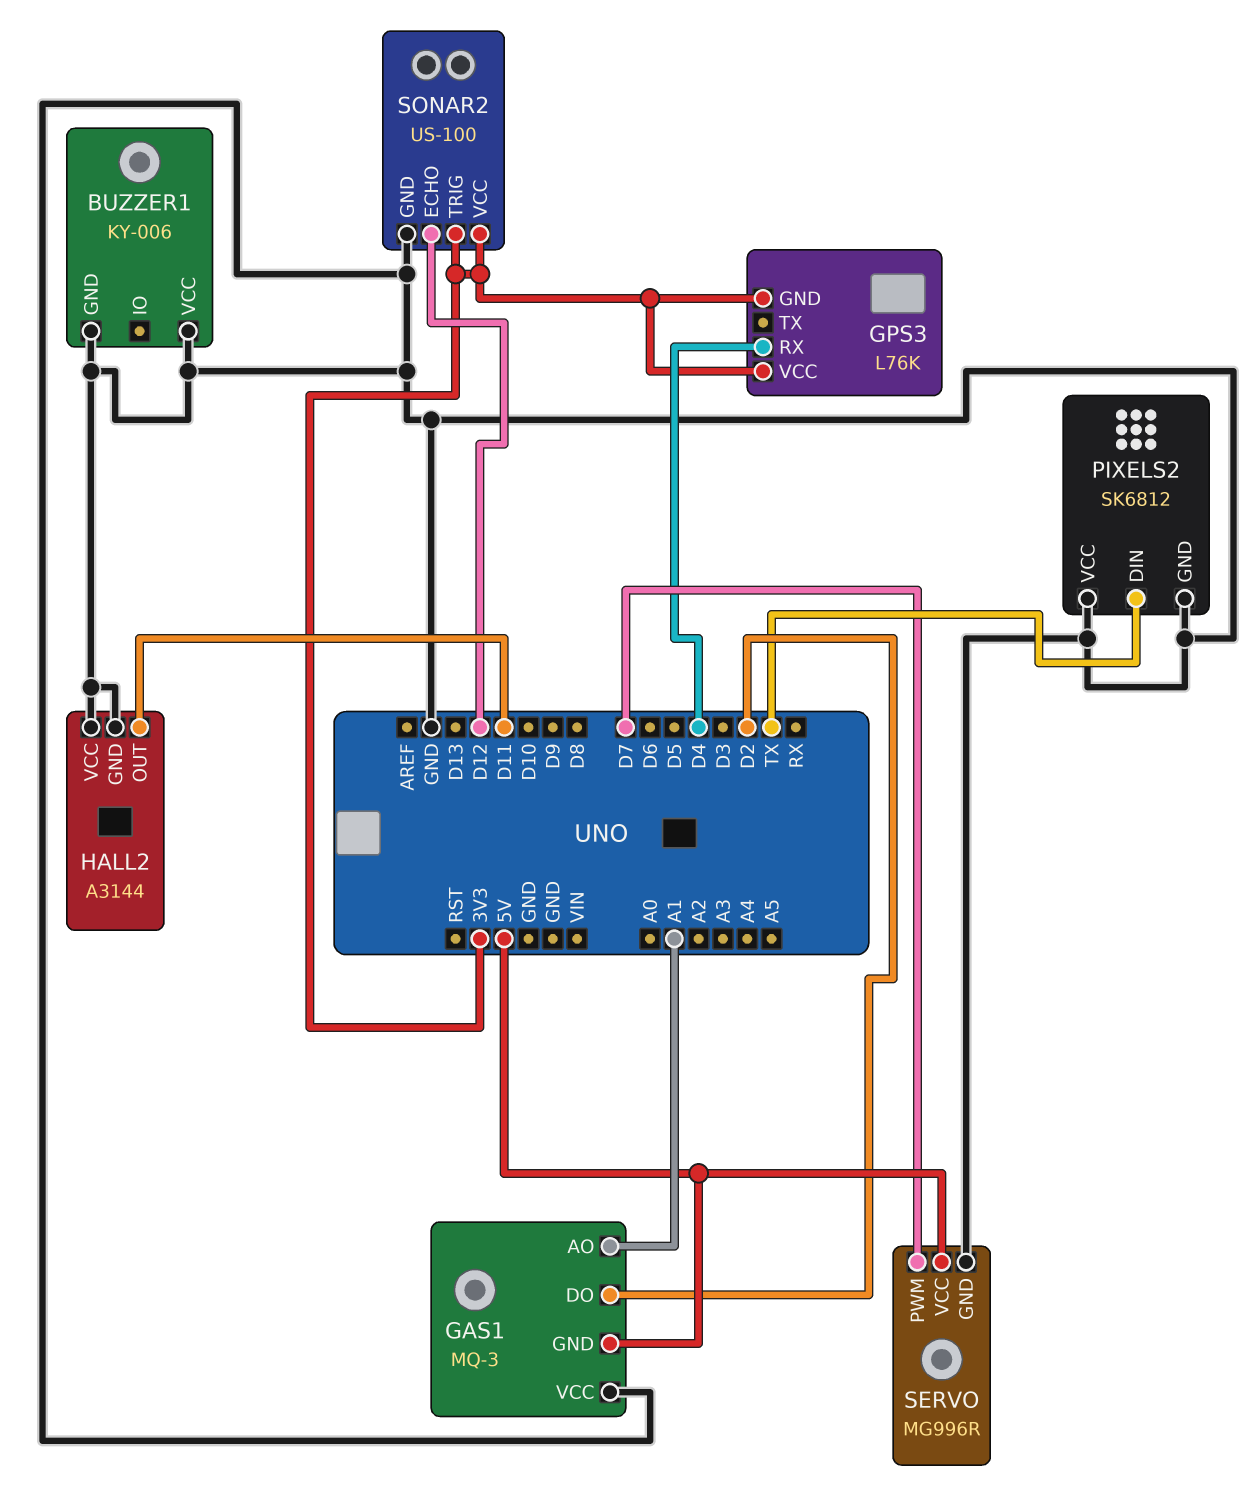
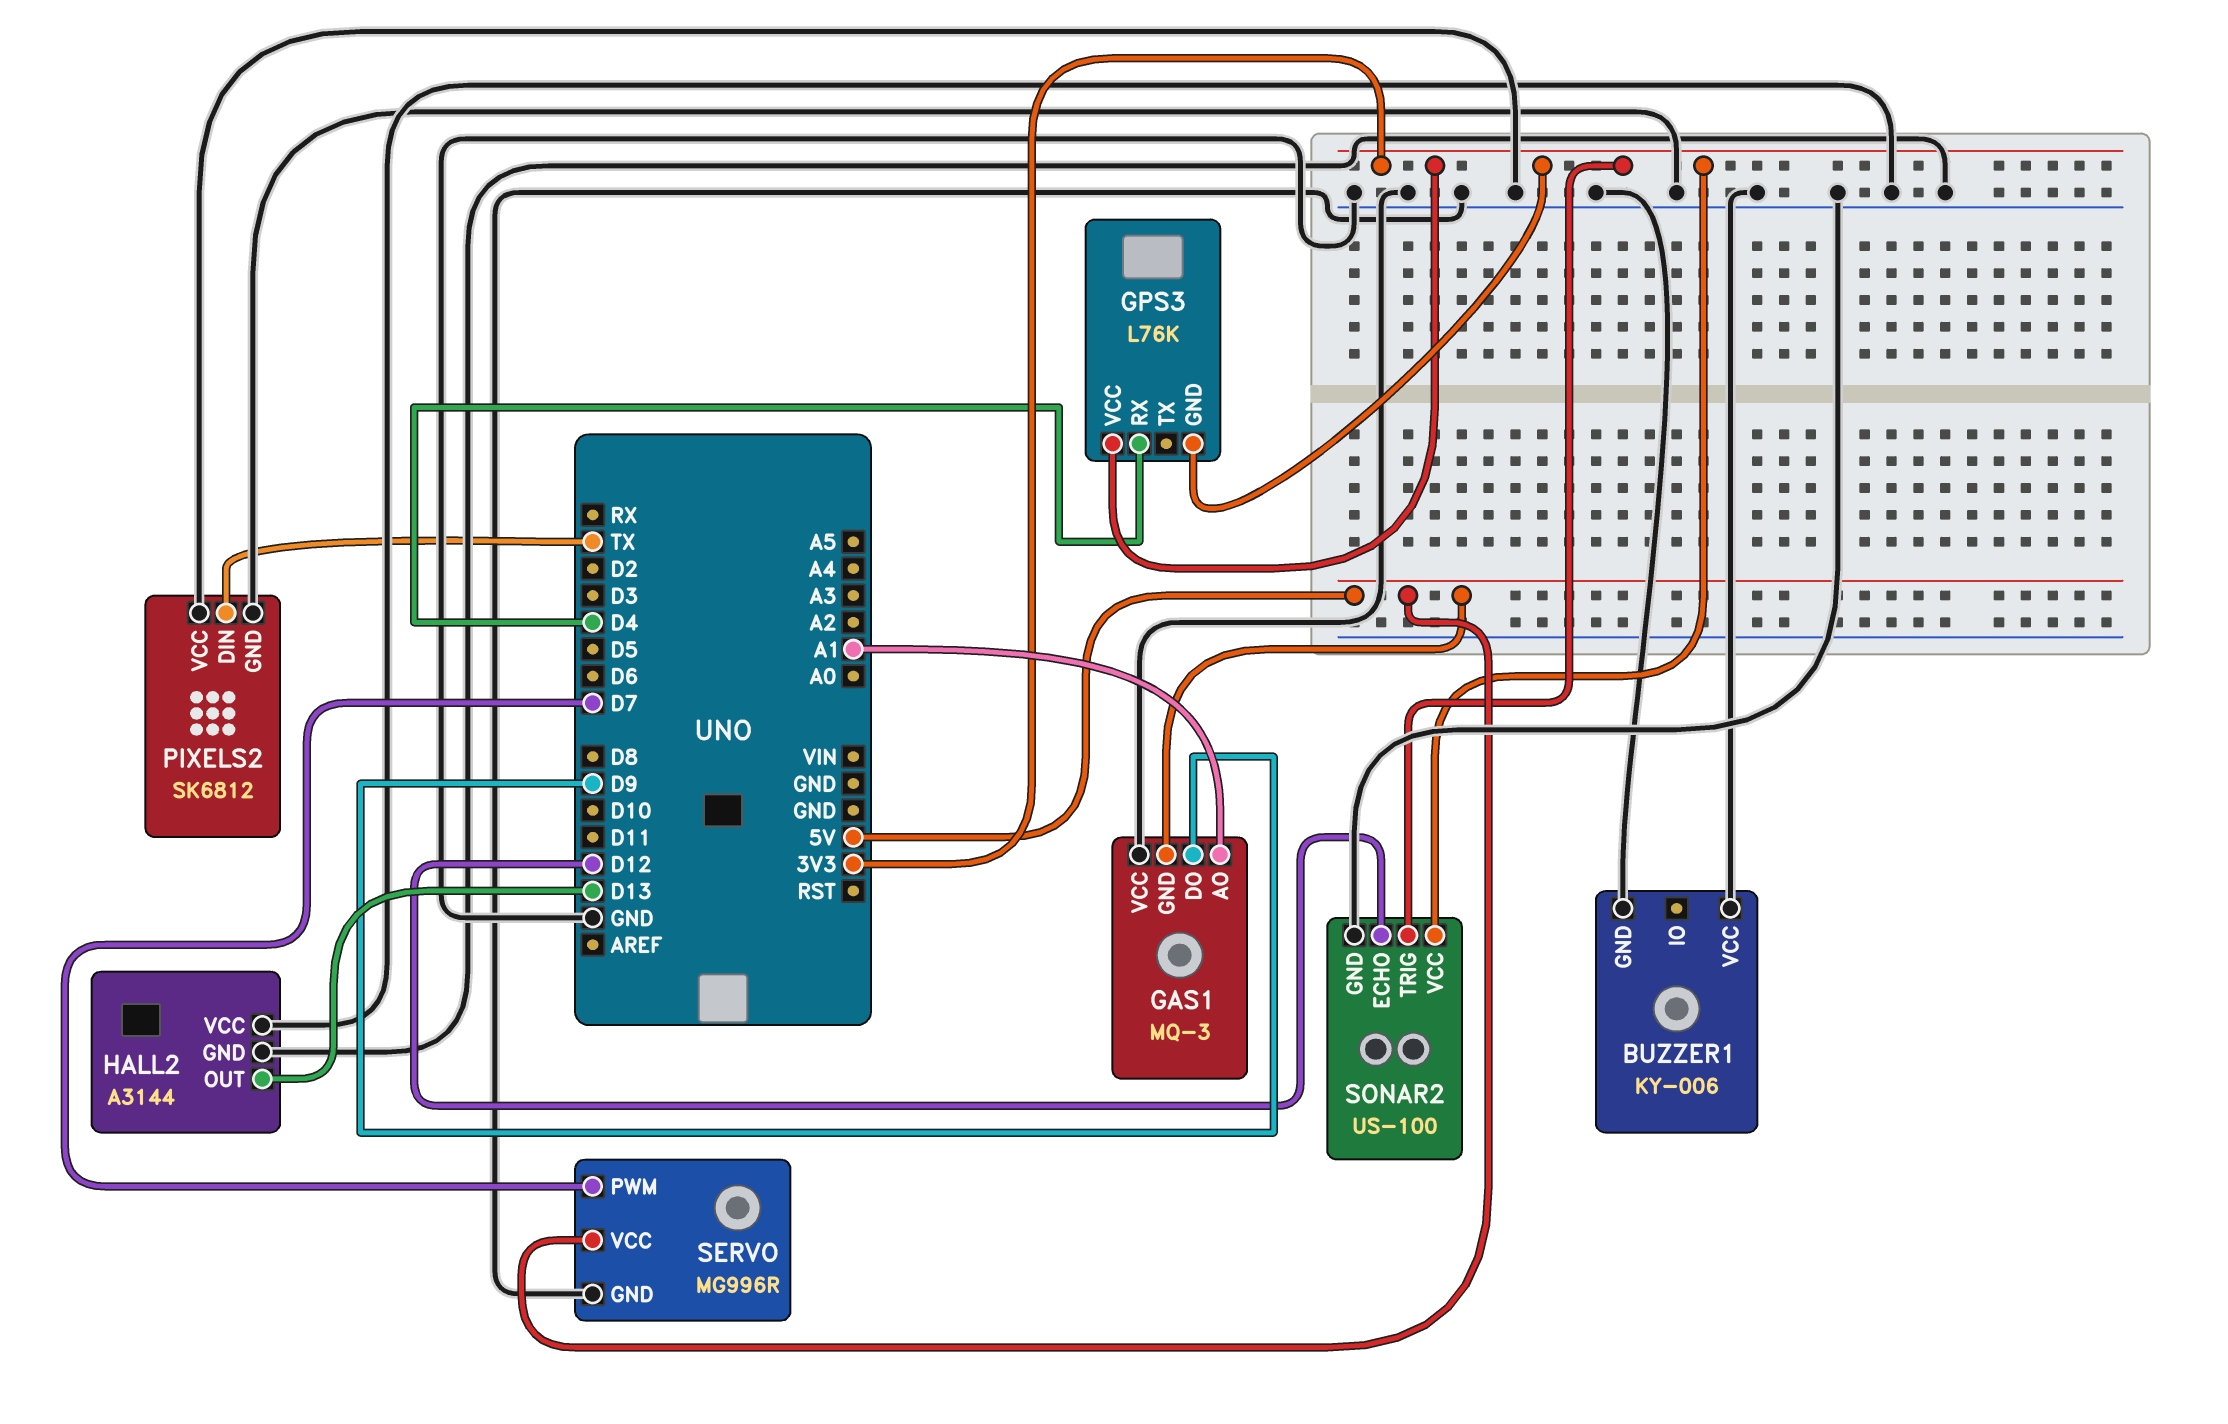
GAS1 pin DO: D2 -> D9
HALL2 pin OUT: D11 -> D13

